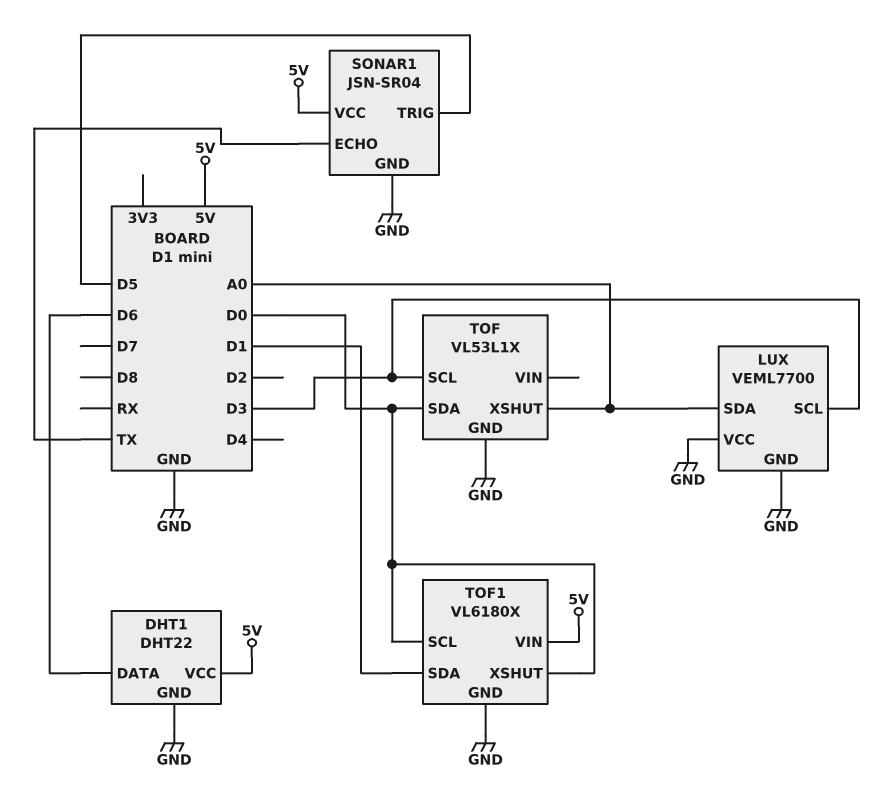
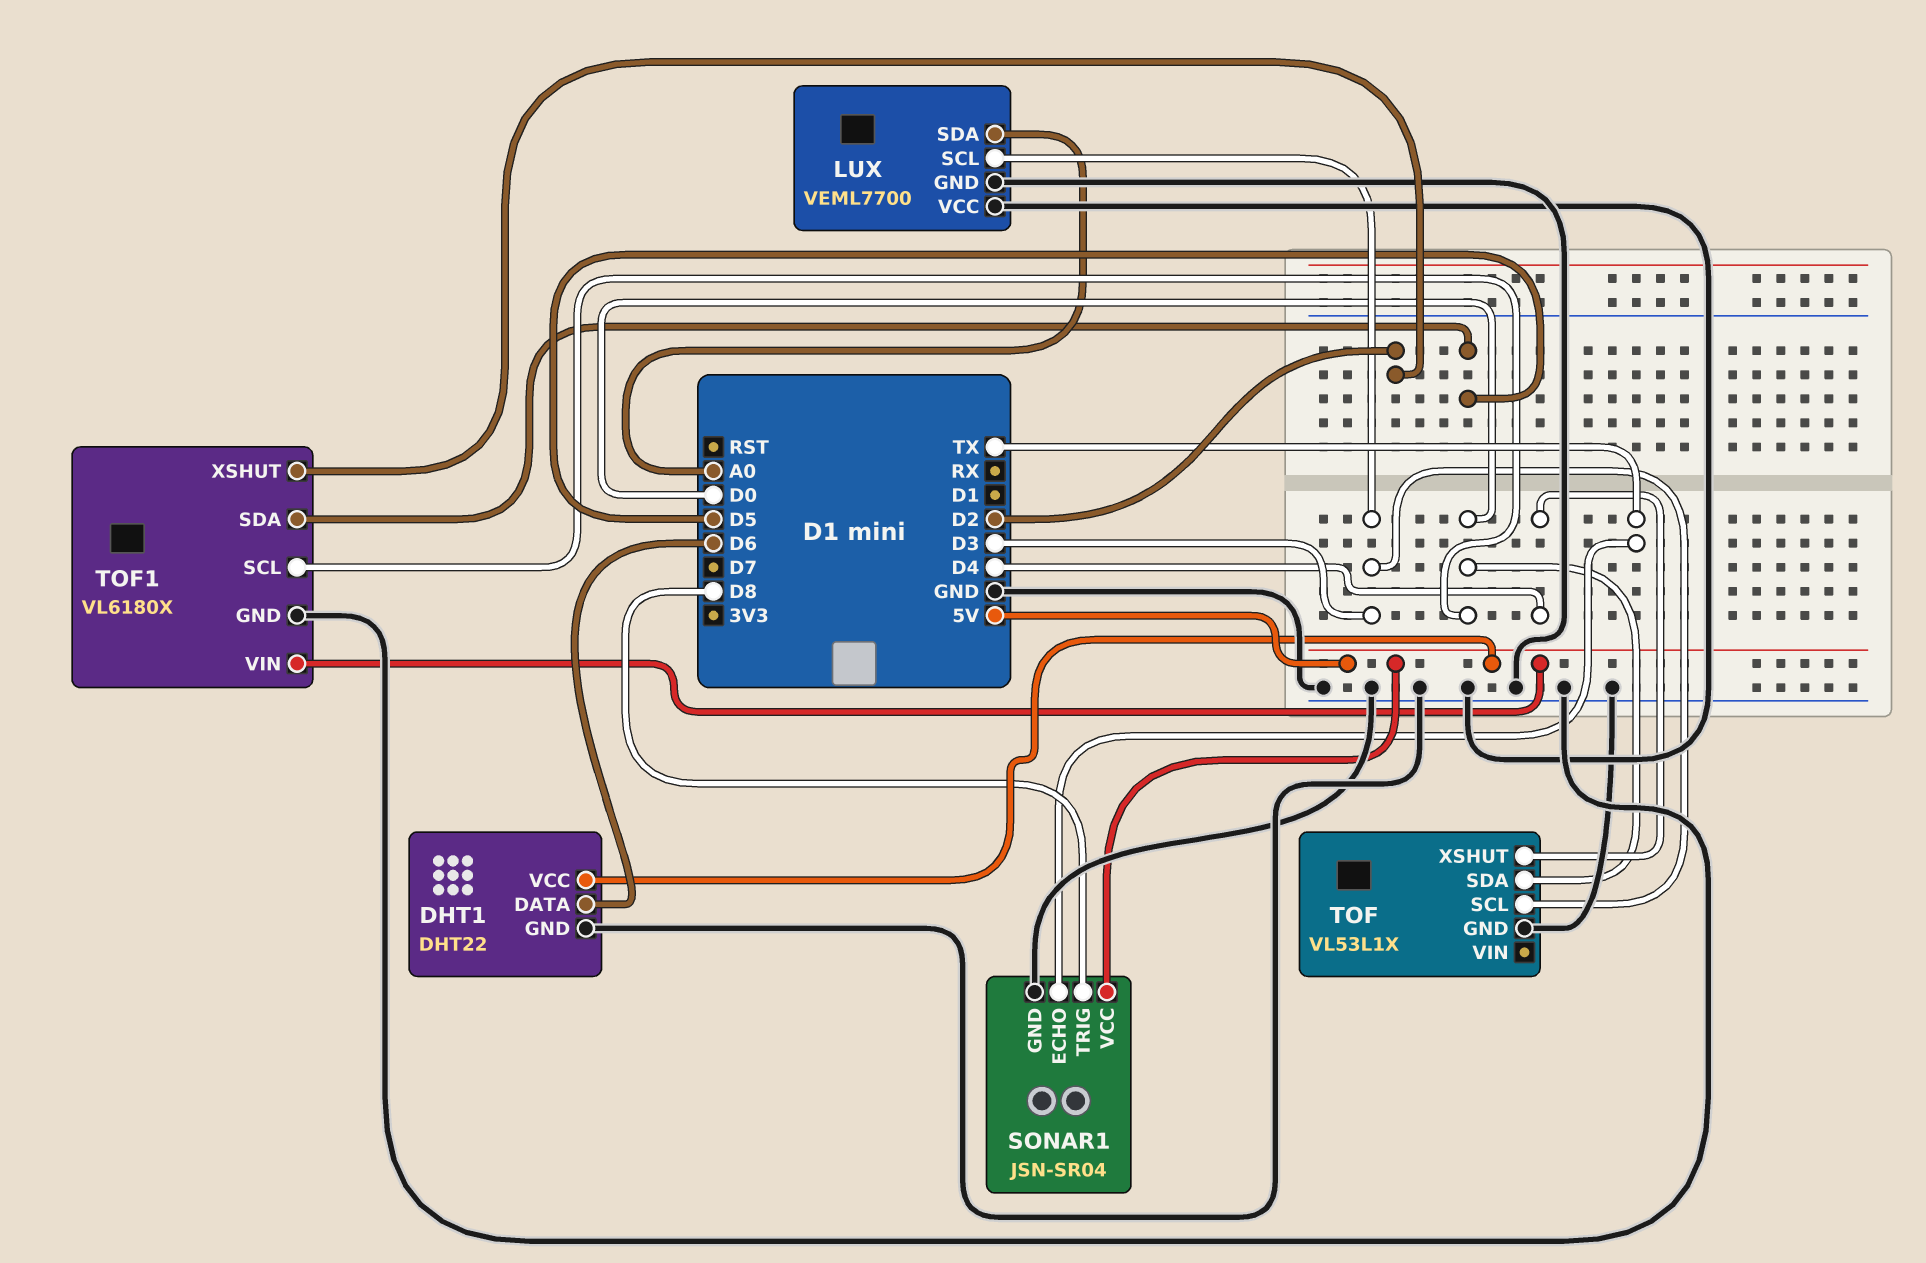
SONAR1 pin TRIG: D5 -> D8
TOF pin XSHUT: A0 -> D4
TOF1 pin SDA: D1 -> D5
TOF1 pin XSHUT: D0 -> D2

